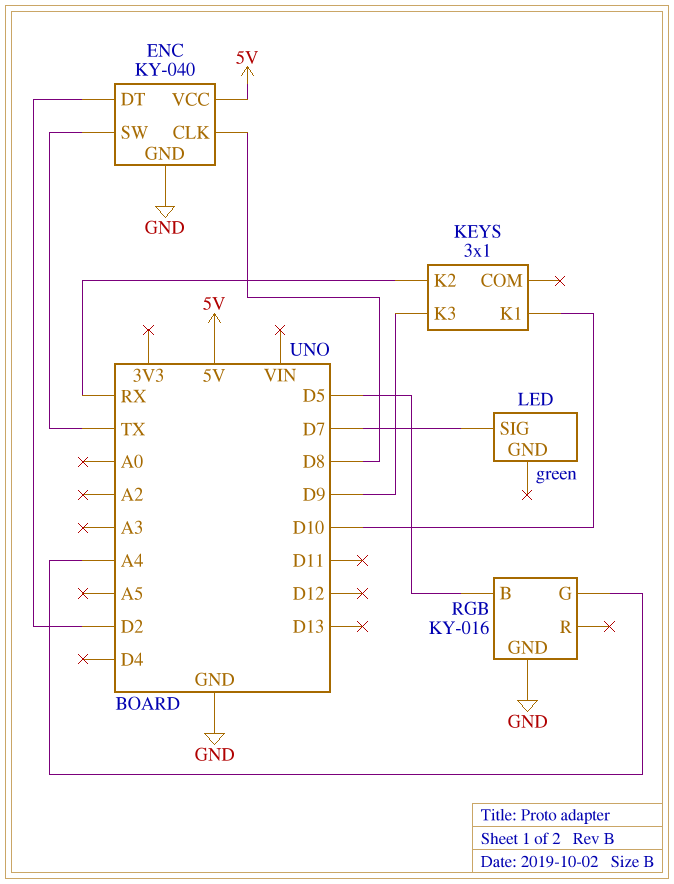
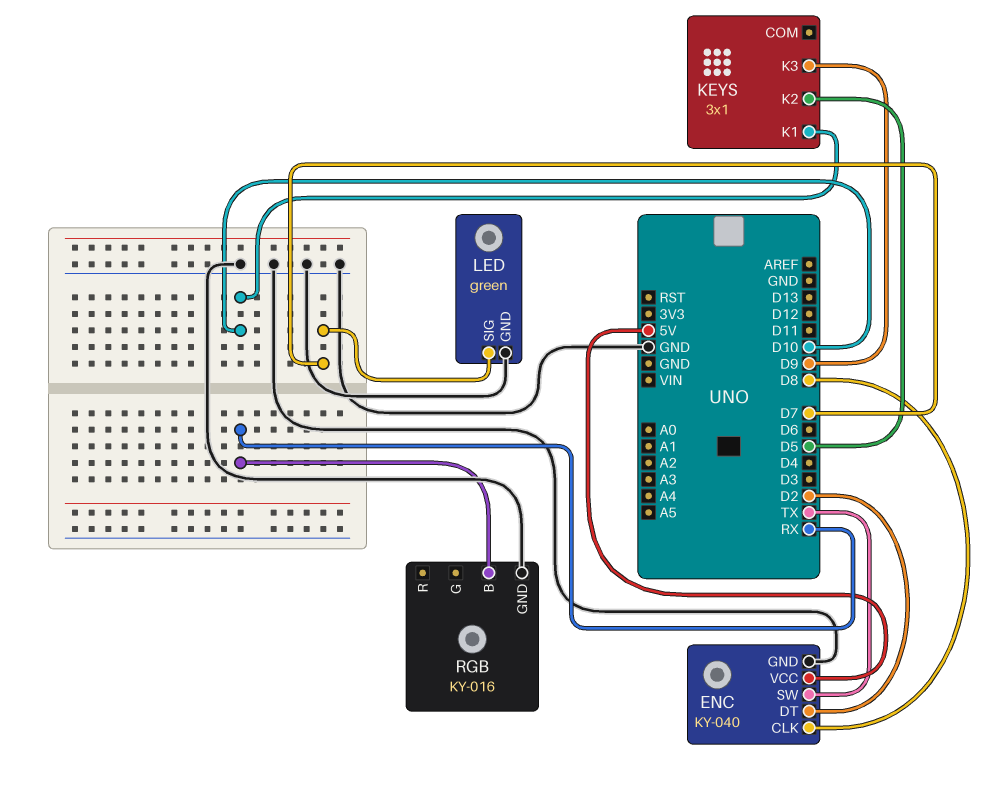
KEYS pin K2: RX -> D5
LED pin GND: none -> GND
RGB pin B: D5 -> RX
RGB pin G: A4 -> none

